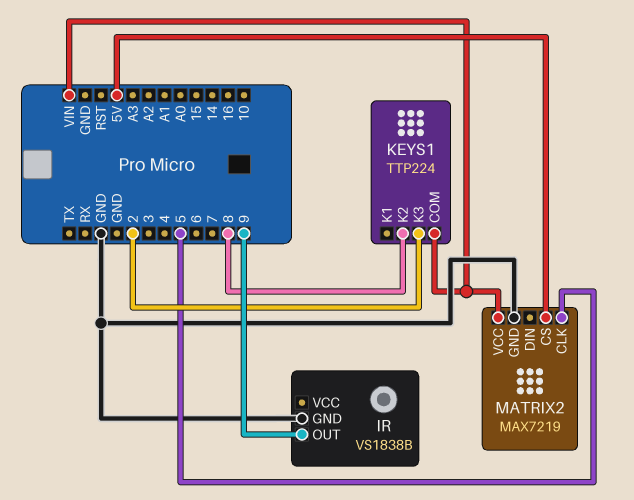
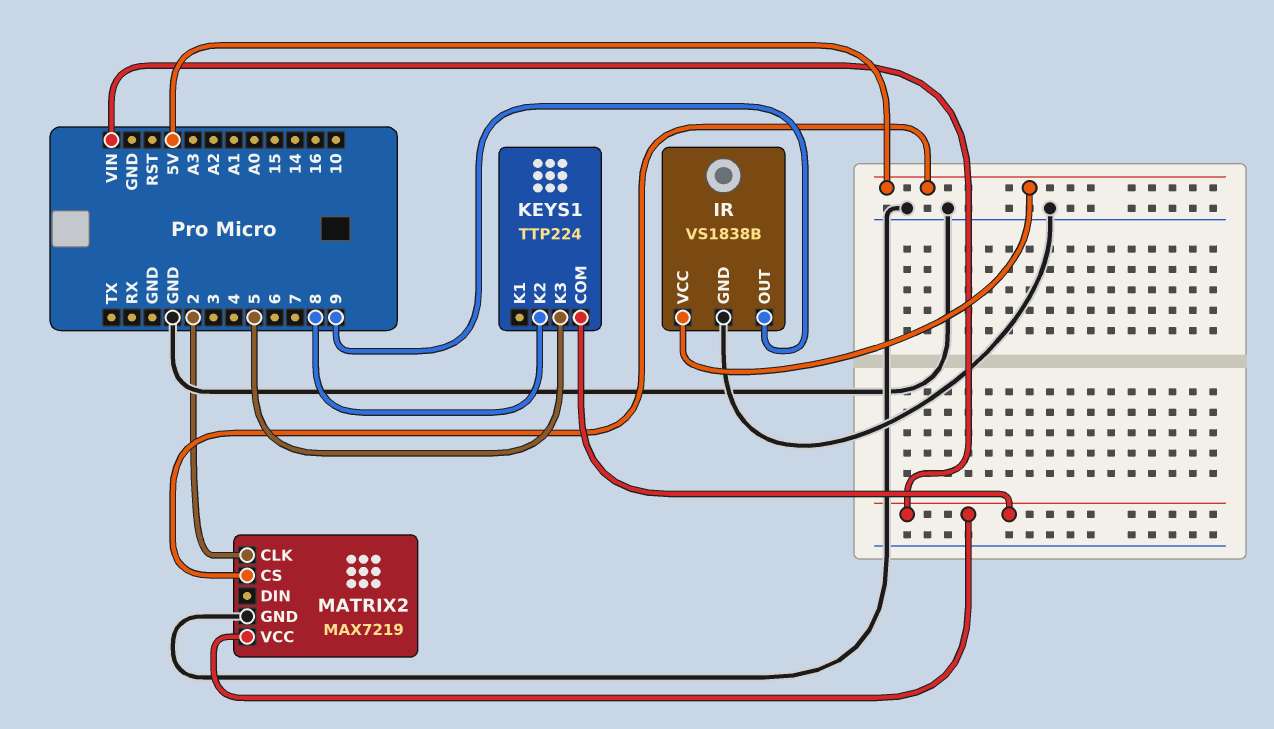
IR pin VCC: none -> 5V
KEYS1 pin K3: 2 -> 5
MATRIX2 pin CLK: 5 -> 2

